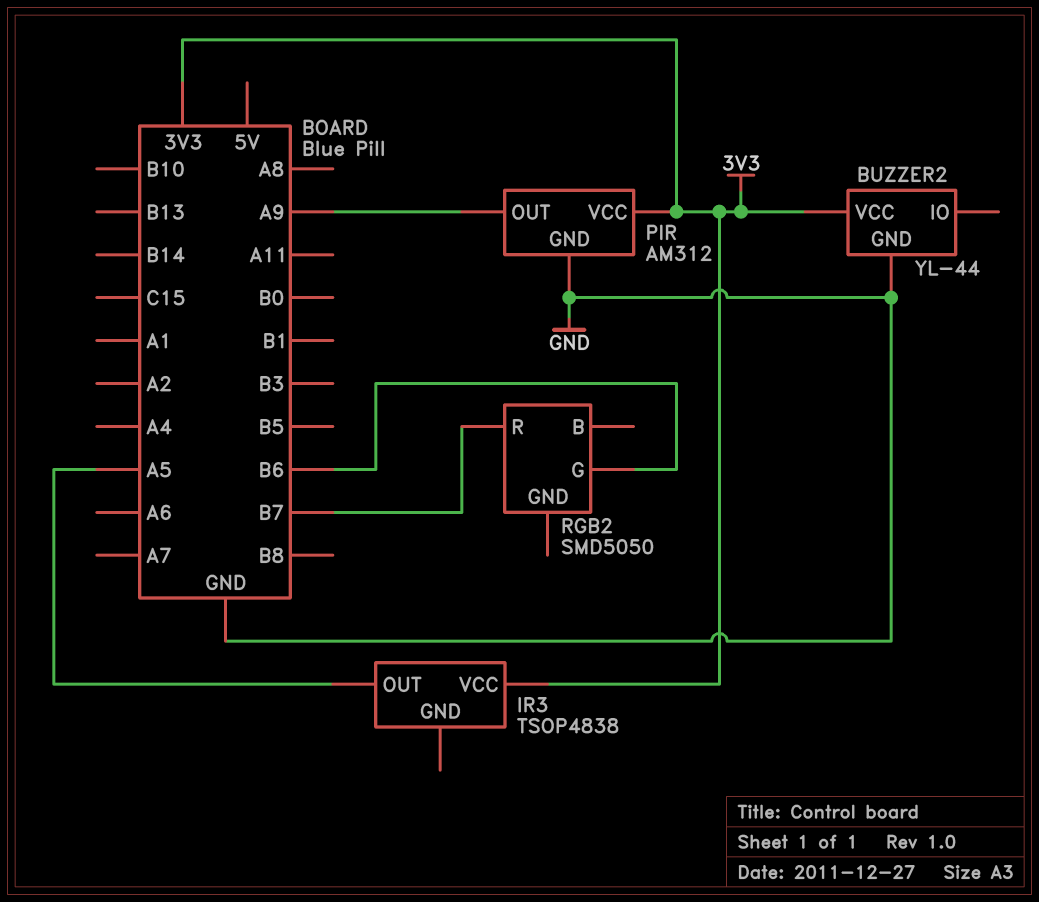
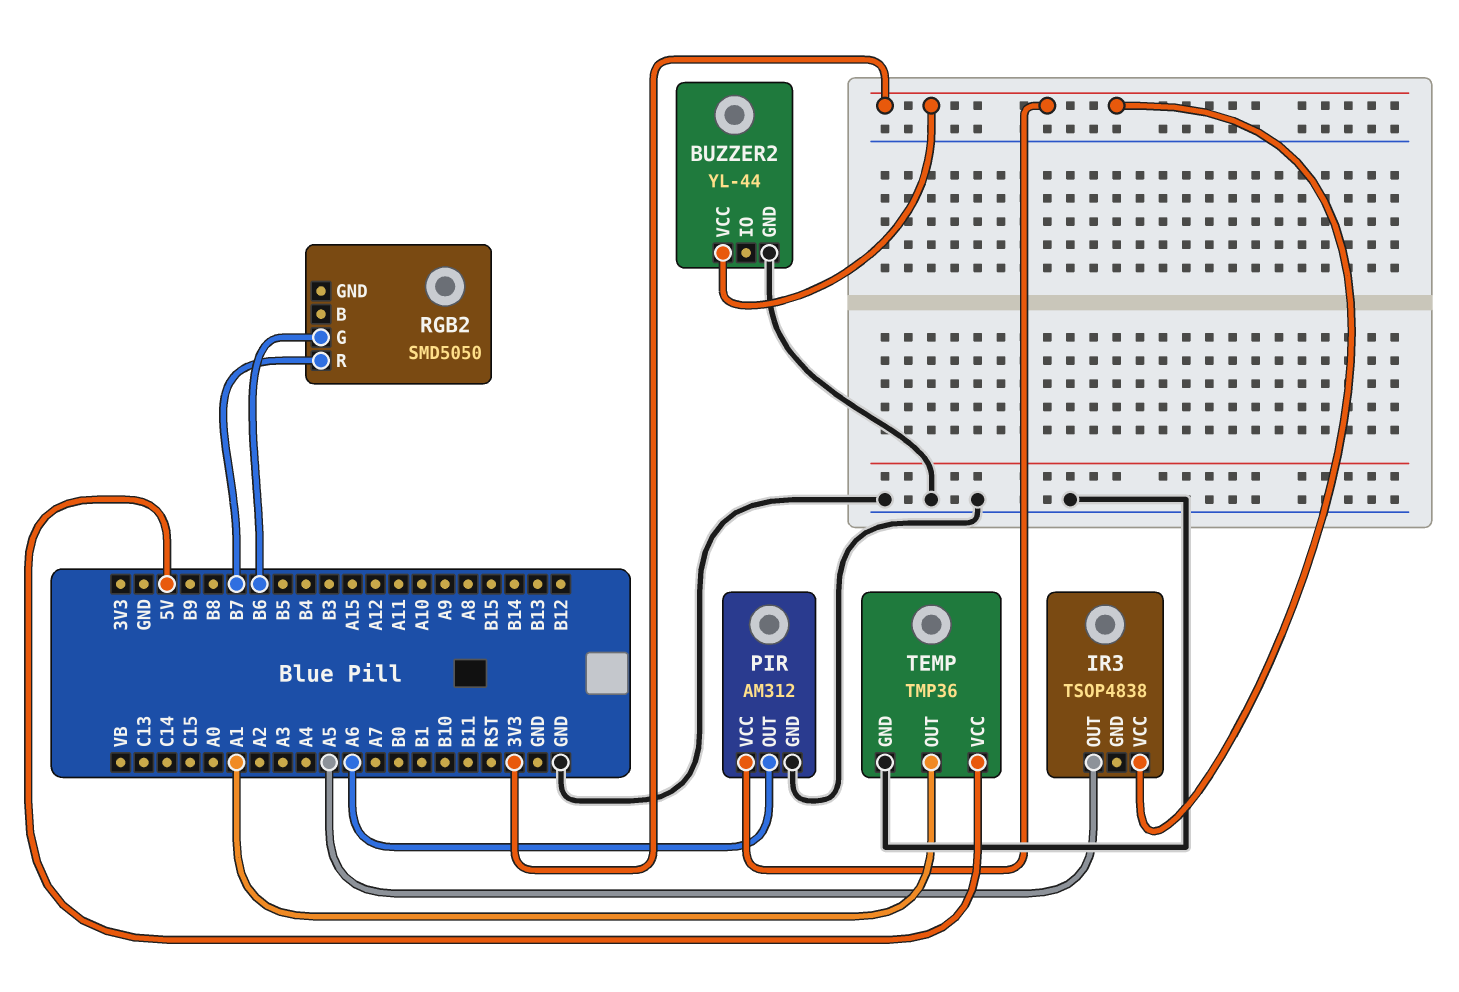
PIR pin OUT: A9 -> A6
TEMP: none -> TMP36
TEMP pin GND: none -> GND
TEMP pin OUT: none -> A1
TEMP pin VCC: none -> 5V

